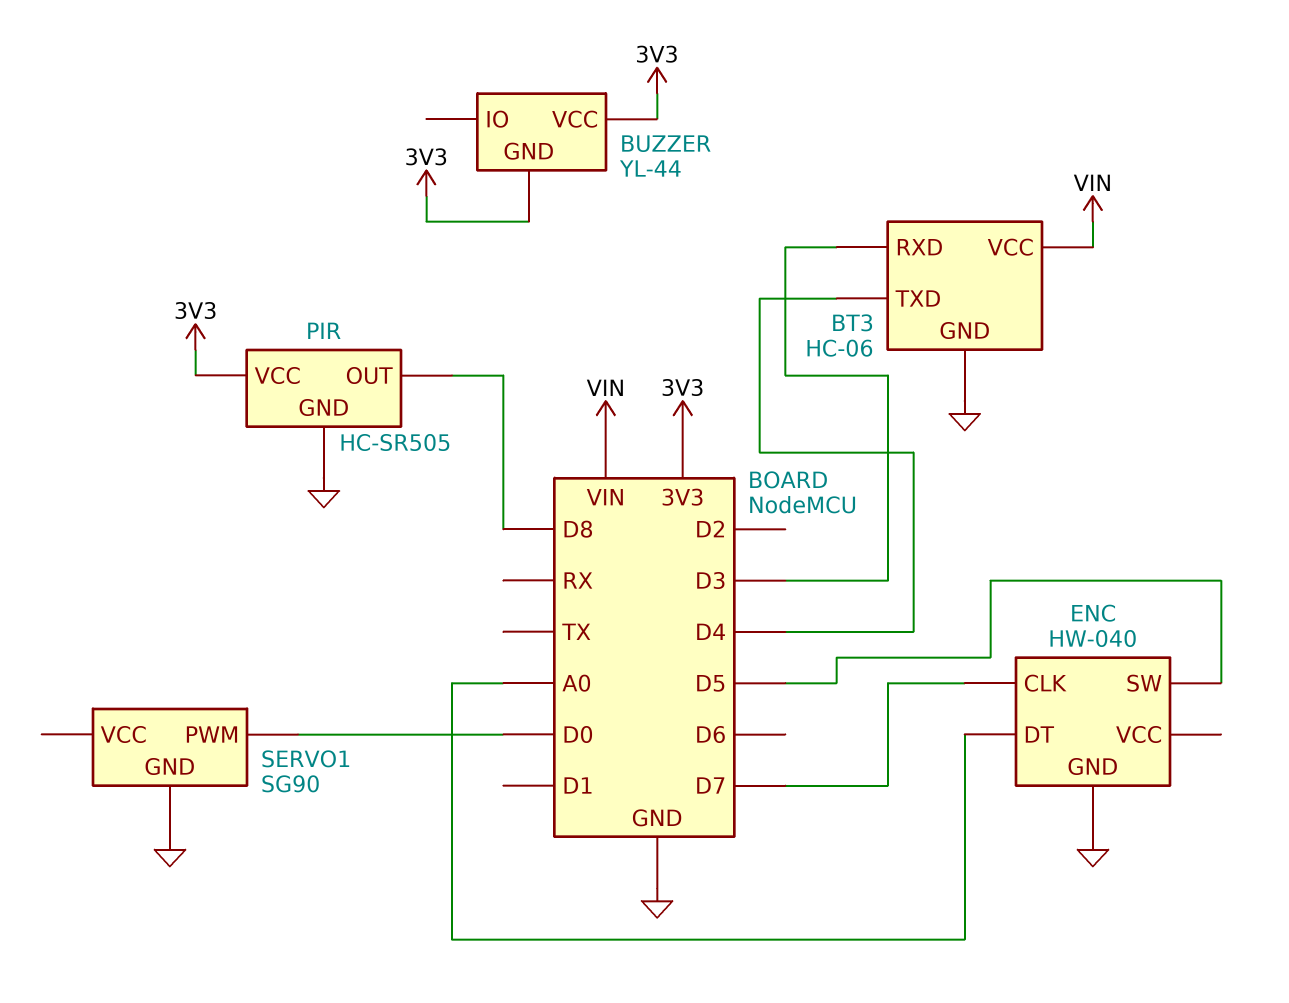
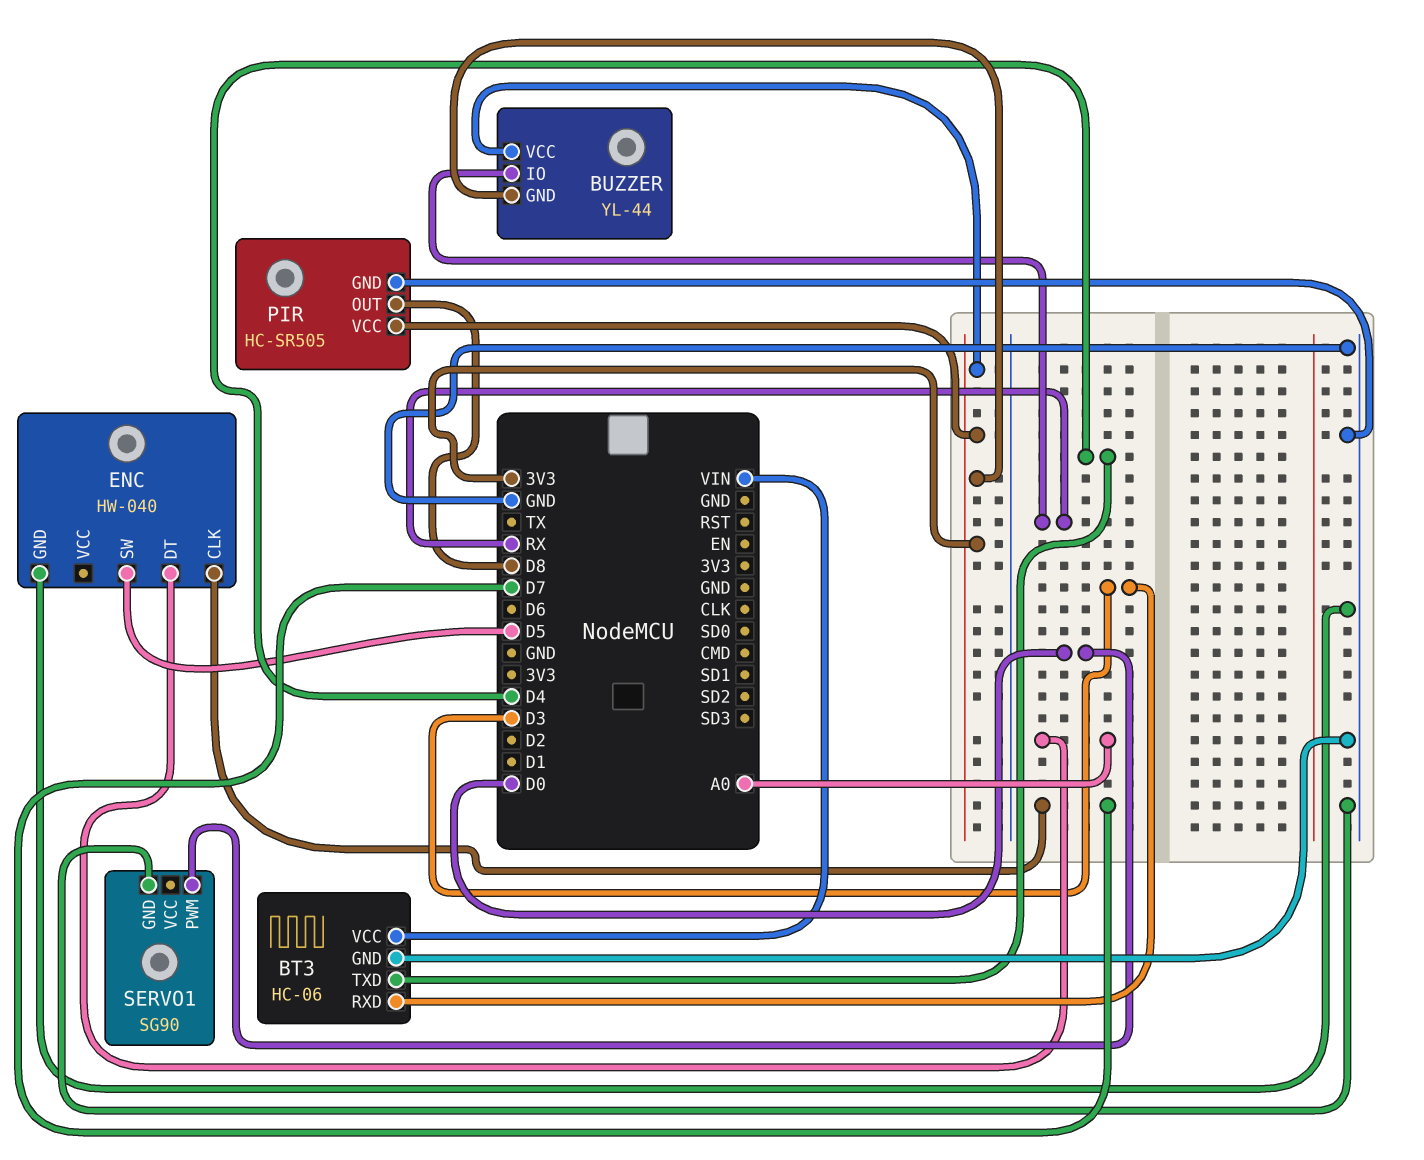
BUZZER pin IO: none -> RX

